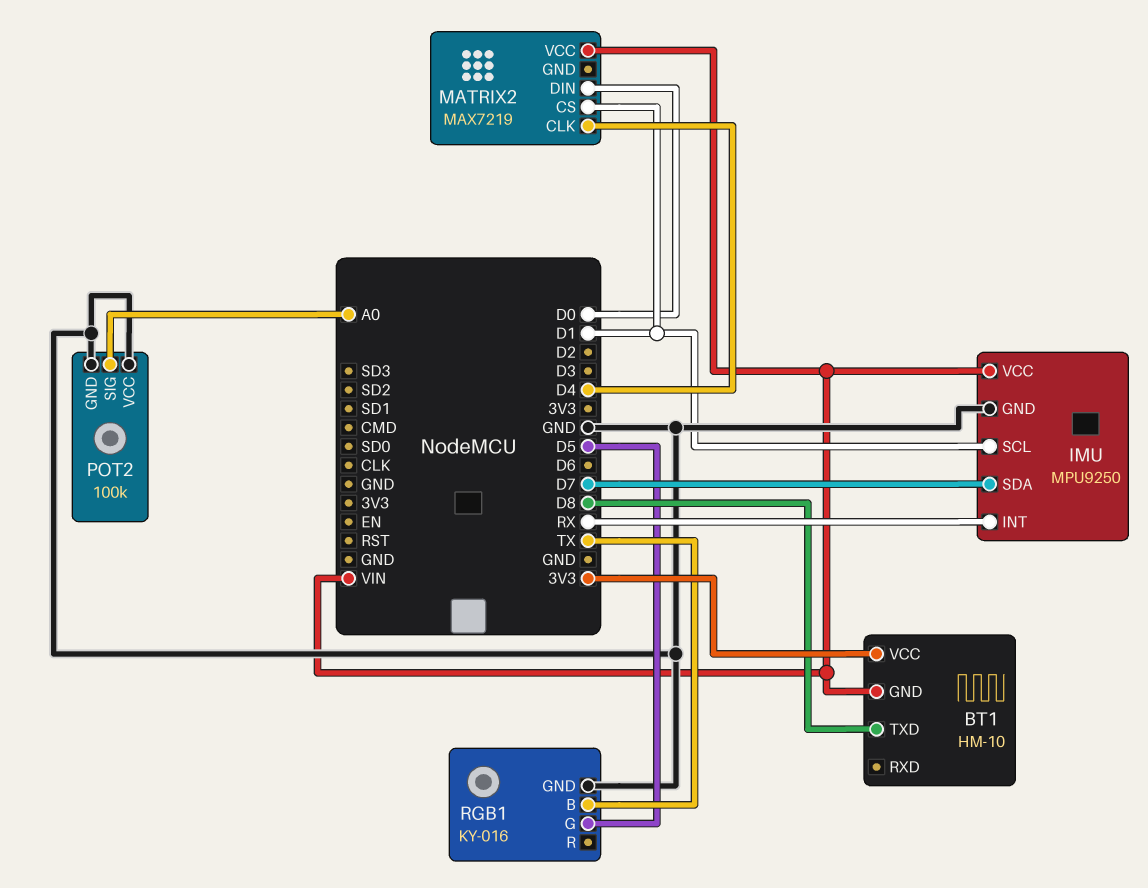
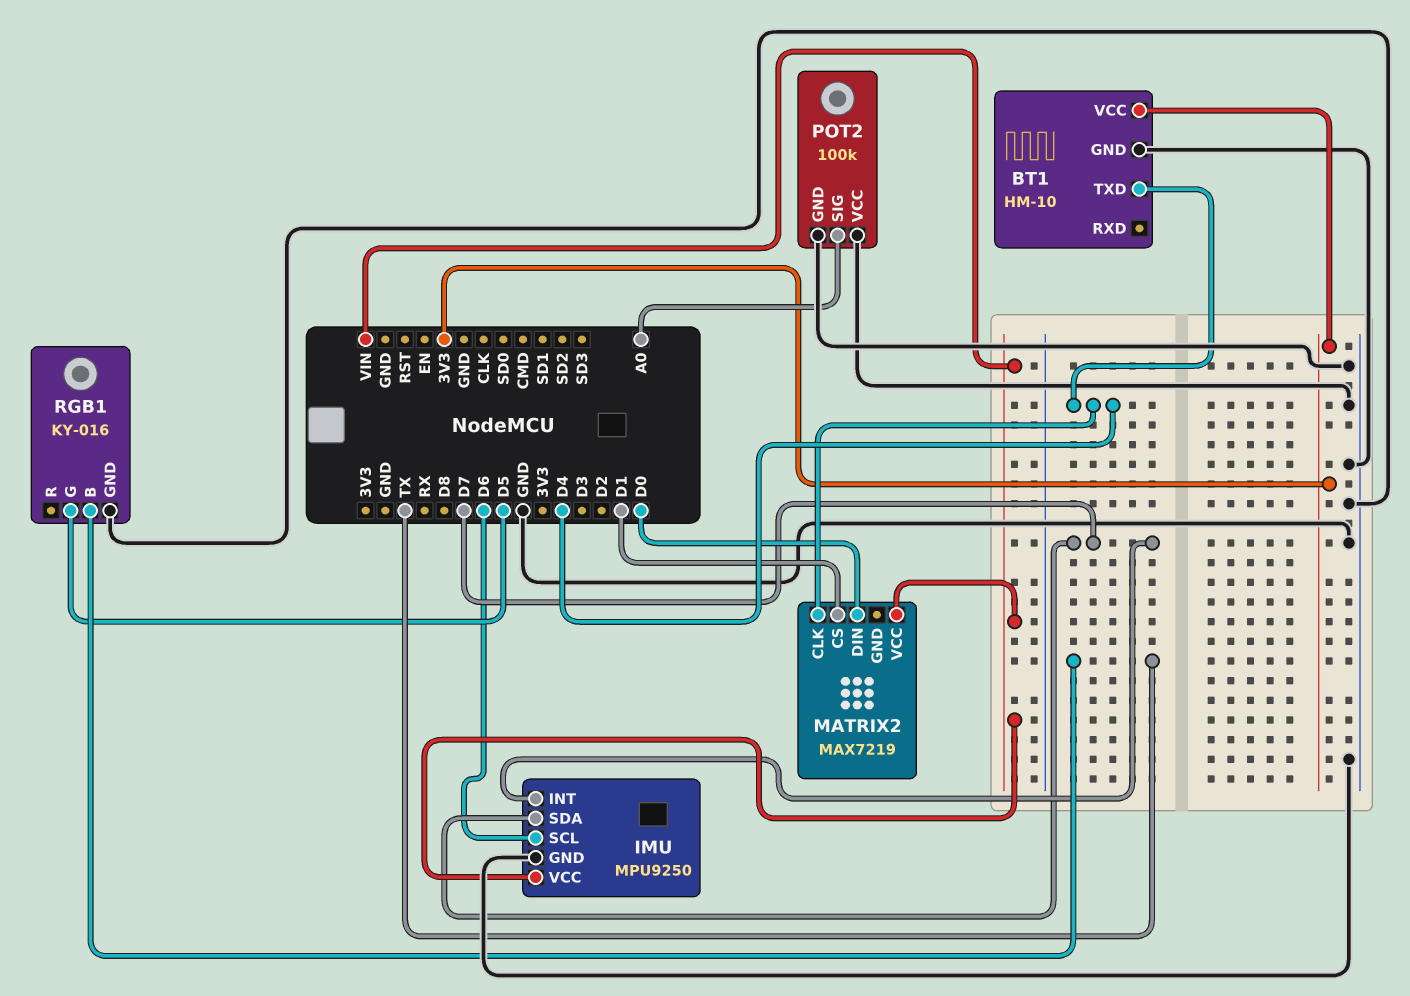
BT1 pin GND: VIN -> GND
BT1 pin TXD: D8 -> D4
IMU pin INT: RX -> D7
IMU pin SCL: D1 -> D6

